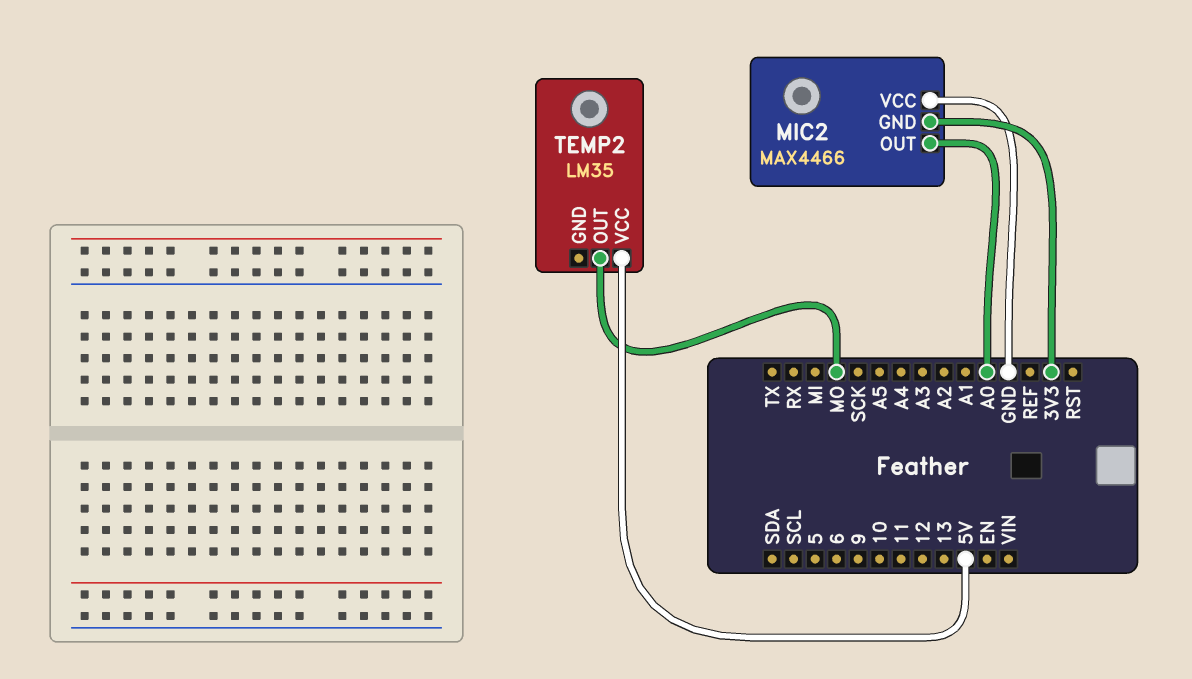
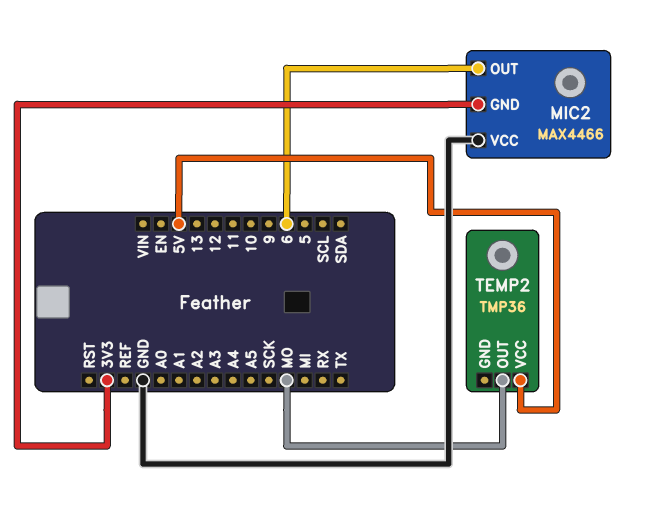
MIC2 pin OUT: A0 -> 6
TEMP2: LM35 -> TMP36

